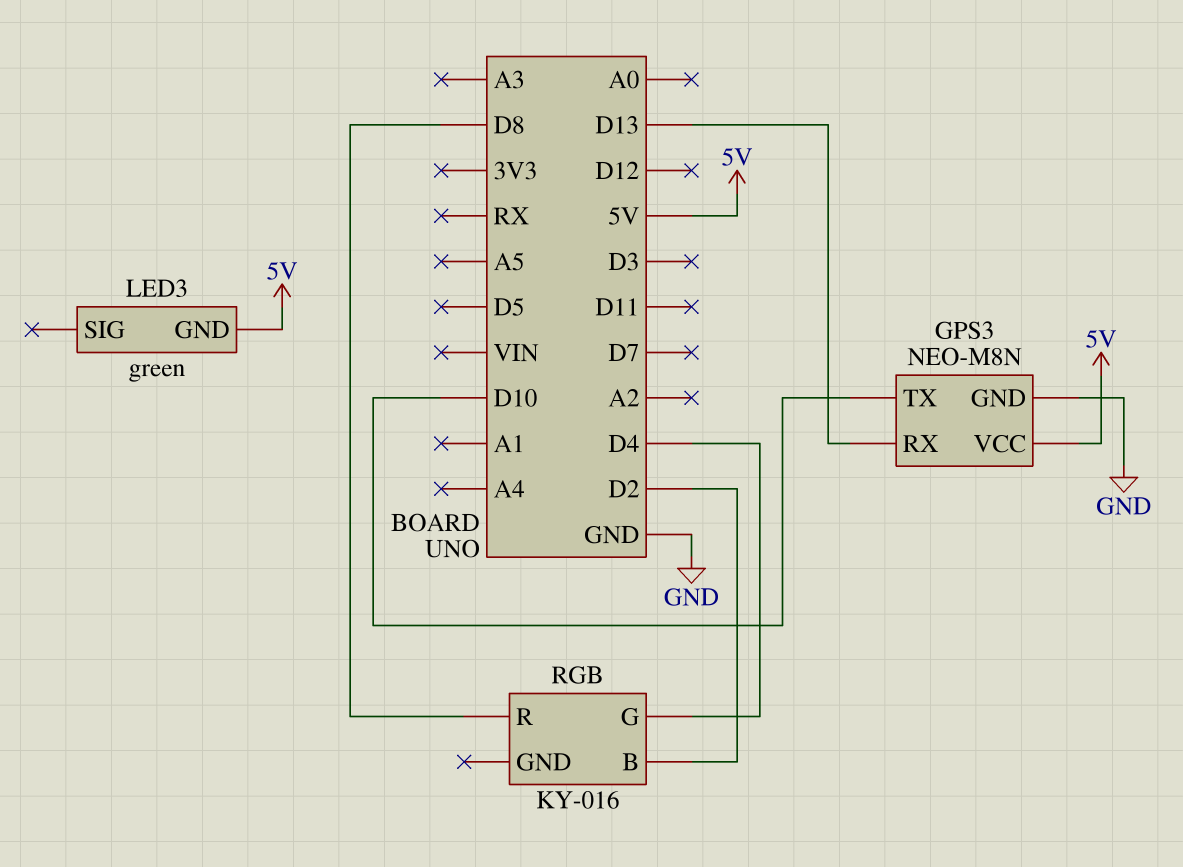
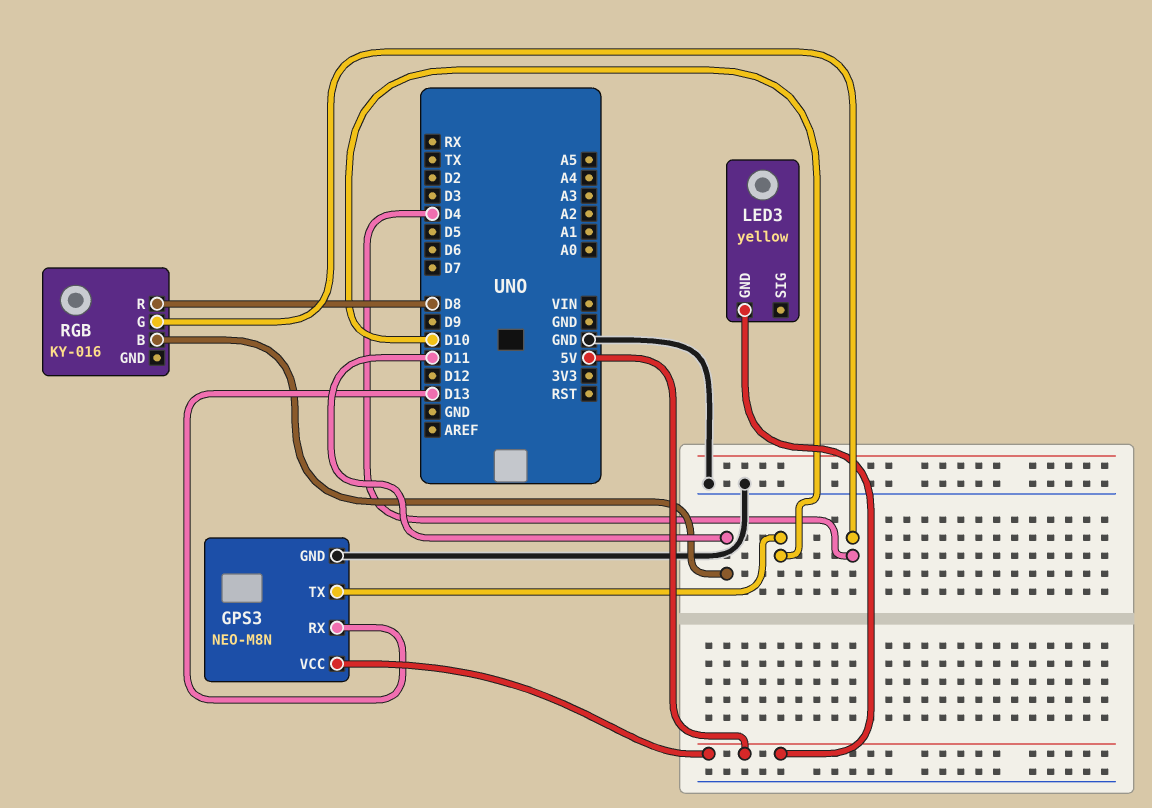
LED3: green -> yellow
RGB pin B: D2 -> D11

